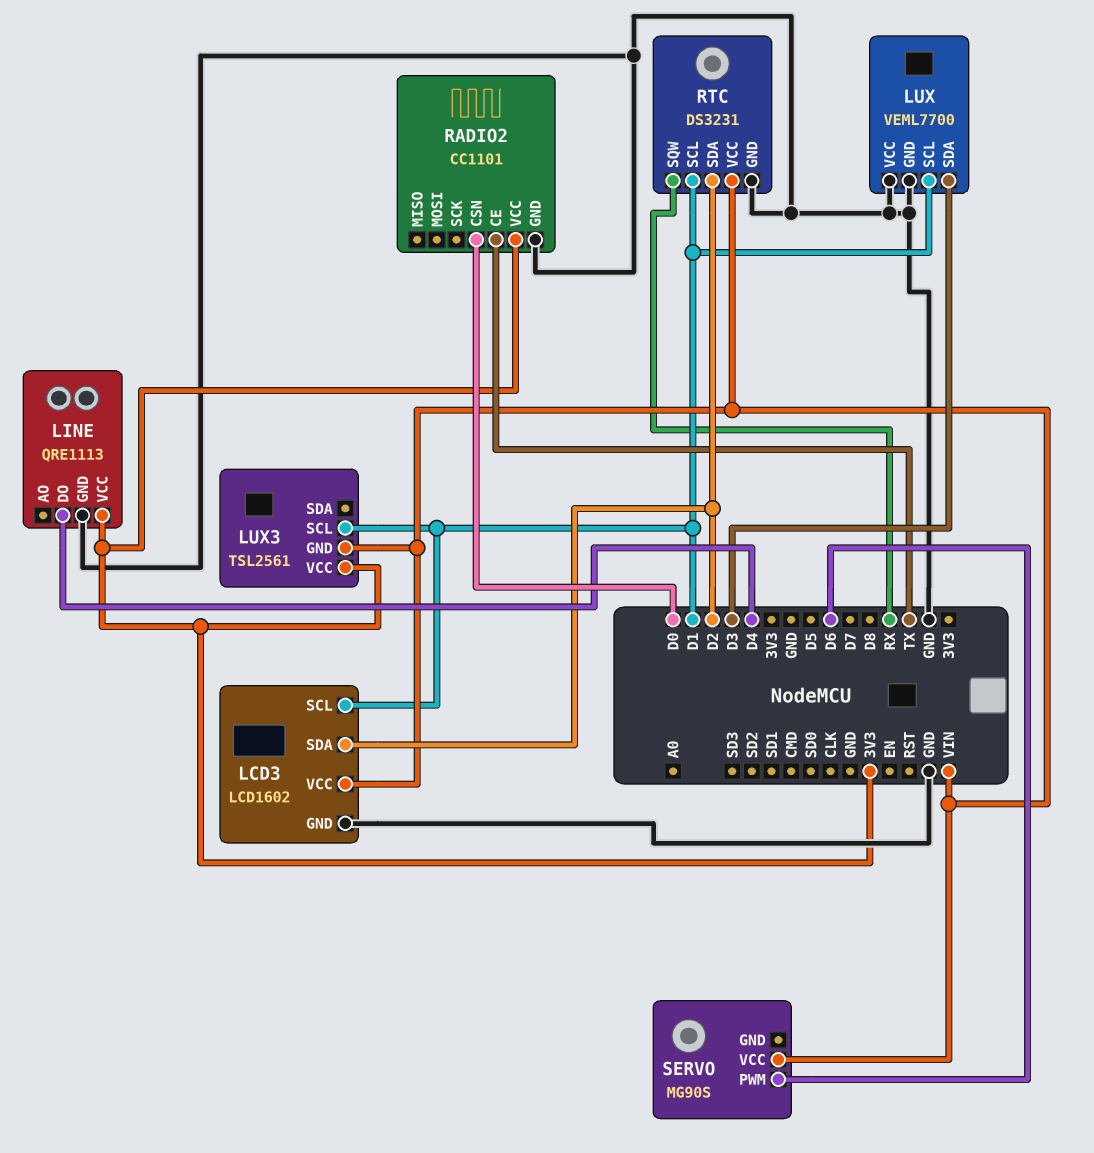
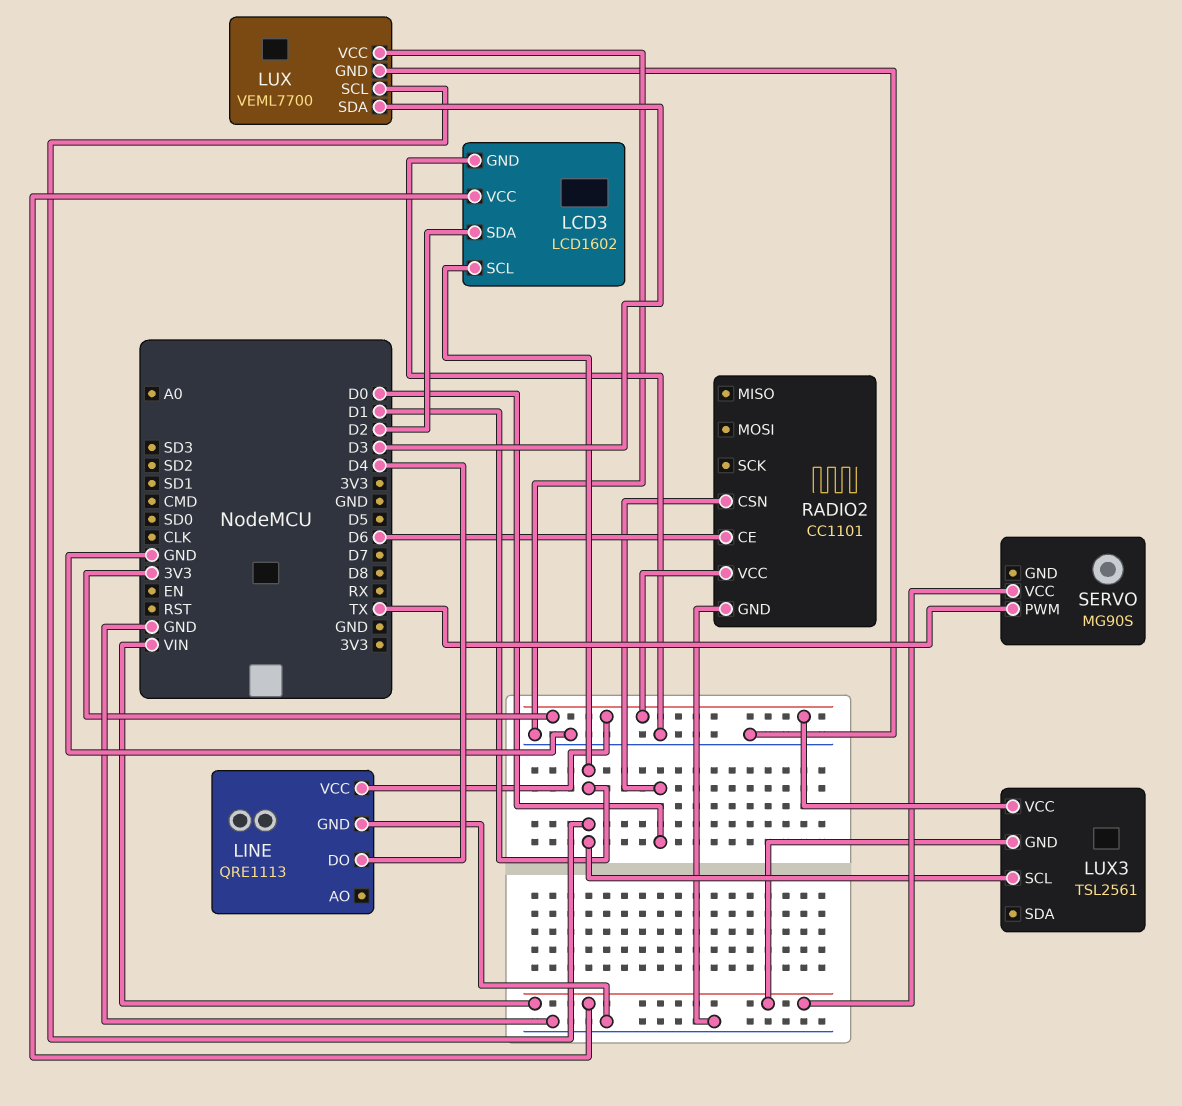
RADIO2 pin CE: TX -> D6
RTC: DS3231 -> none
RTC pin GND: GND -> none
RTC pin SCL: D1 -> none
RTC pin SDA: D2 -> none
RTC pin SQW: RX -> none
RTC pin VCC: VIN -> none
SERVO pin PWM: D6 -> TX

